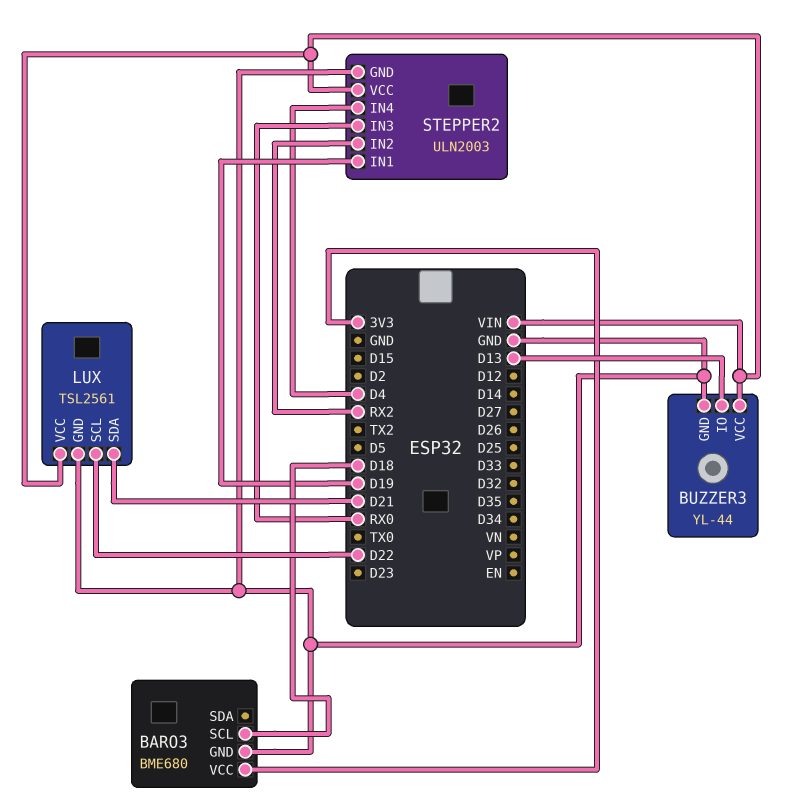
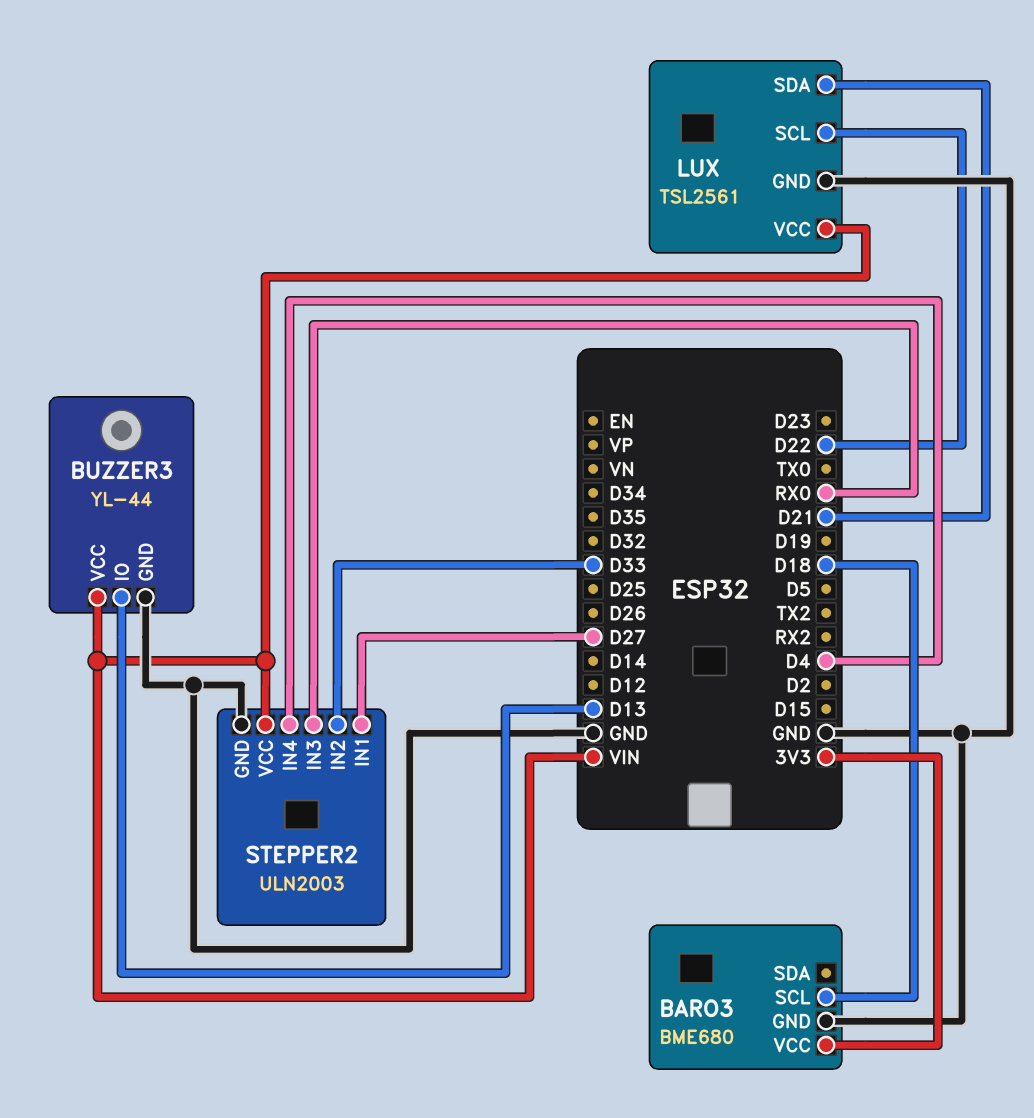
STEPPER2 pin IN1: D19 -> D27
STEPPER2 pin IN2: RX2 -> D33

